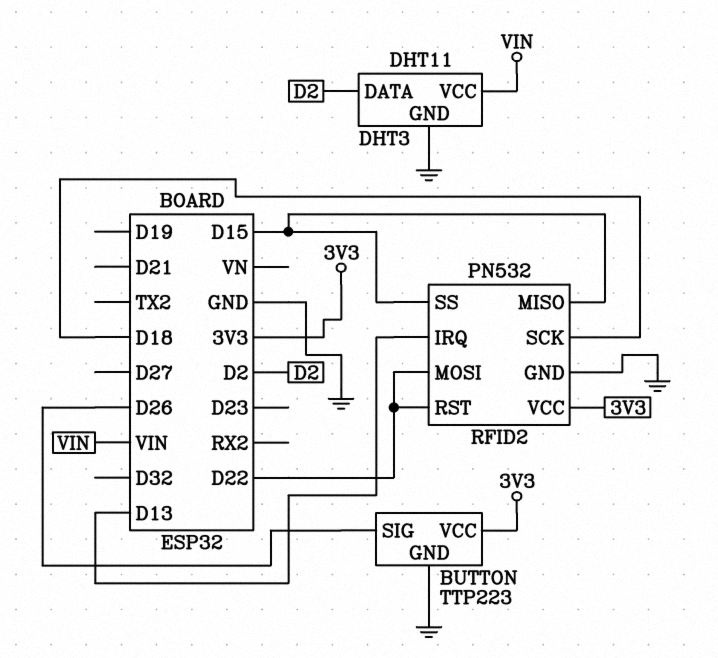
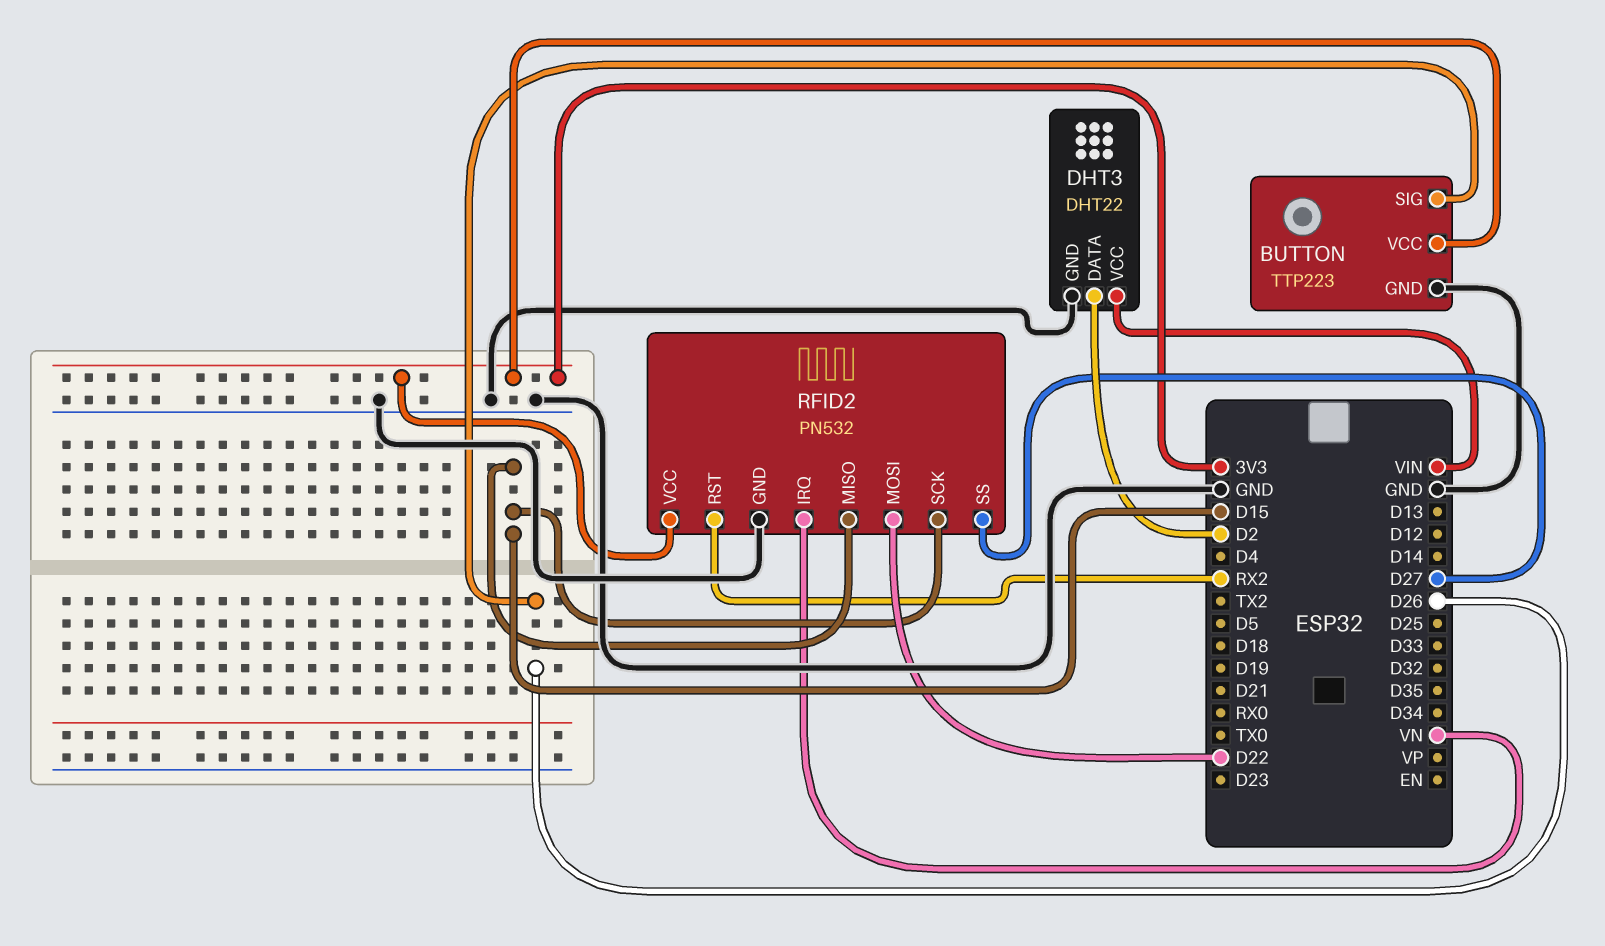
DHT3: DHT11 -> DHT22
RFID2 pin IRQ: D13 -> VN
RFID2 pin RST: D22 -> RX2
RFID2 pin SCK: D18 -> D15
RFID2 pin SS: D15 -> D27

